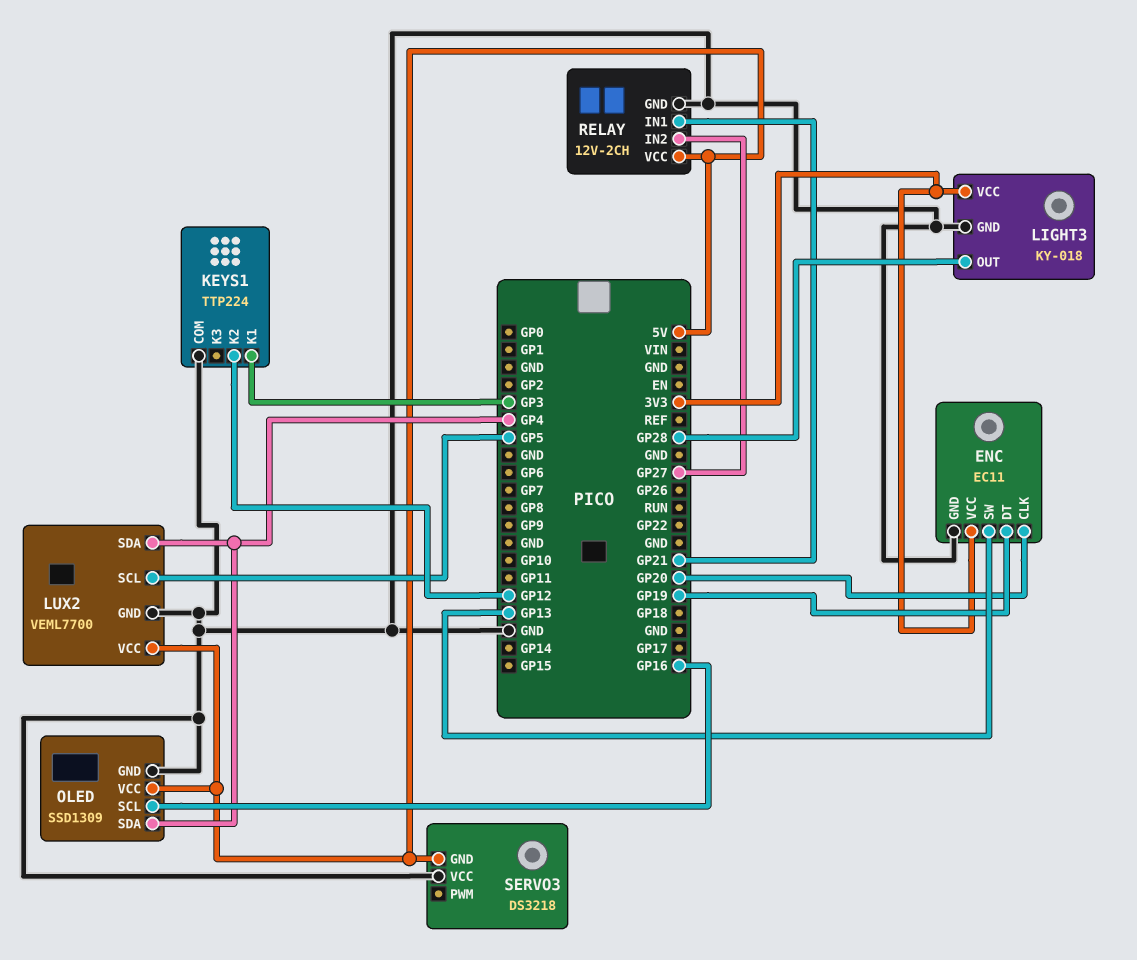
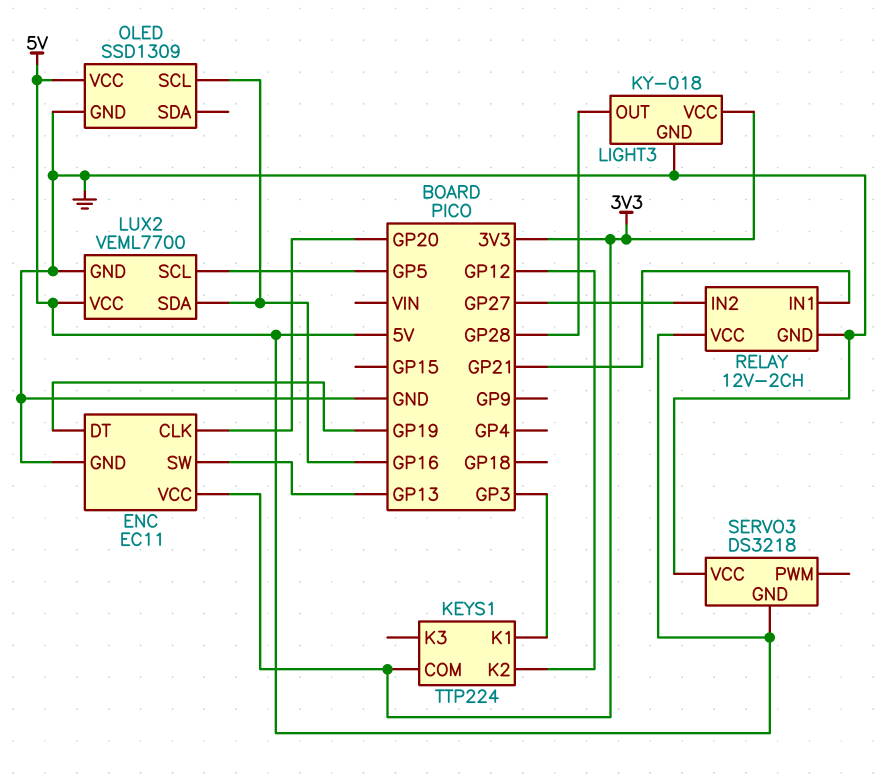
KEYS1 pin COM: GND -> 3V3
LUX2 pin SDA: GP4 -> GP16
OLED pin SDA: GP4 -> none

